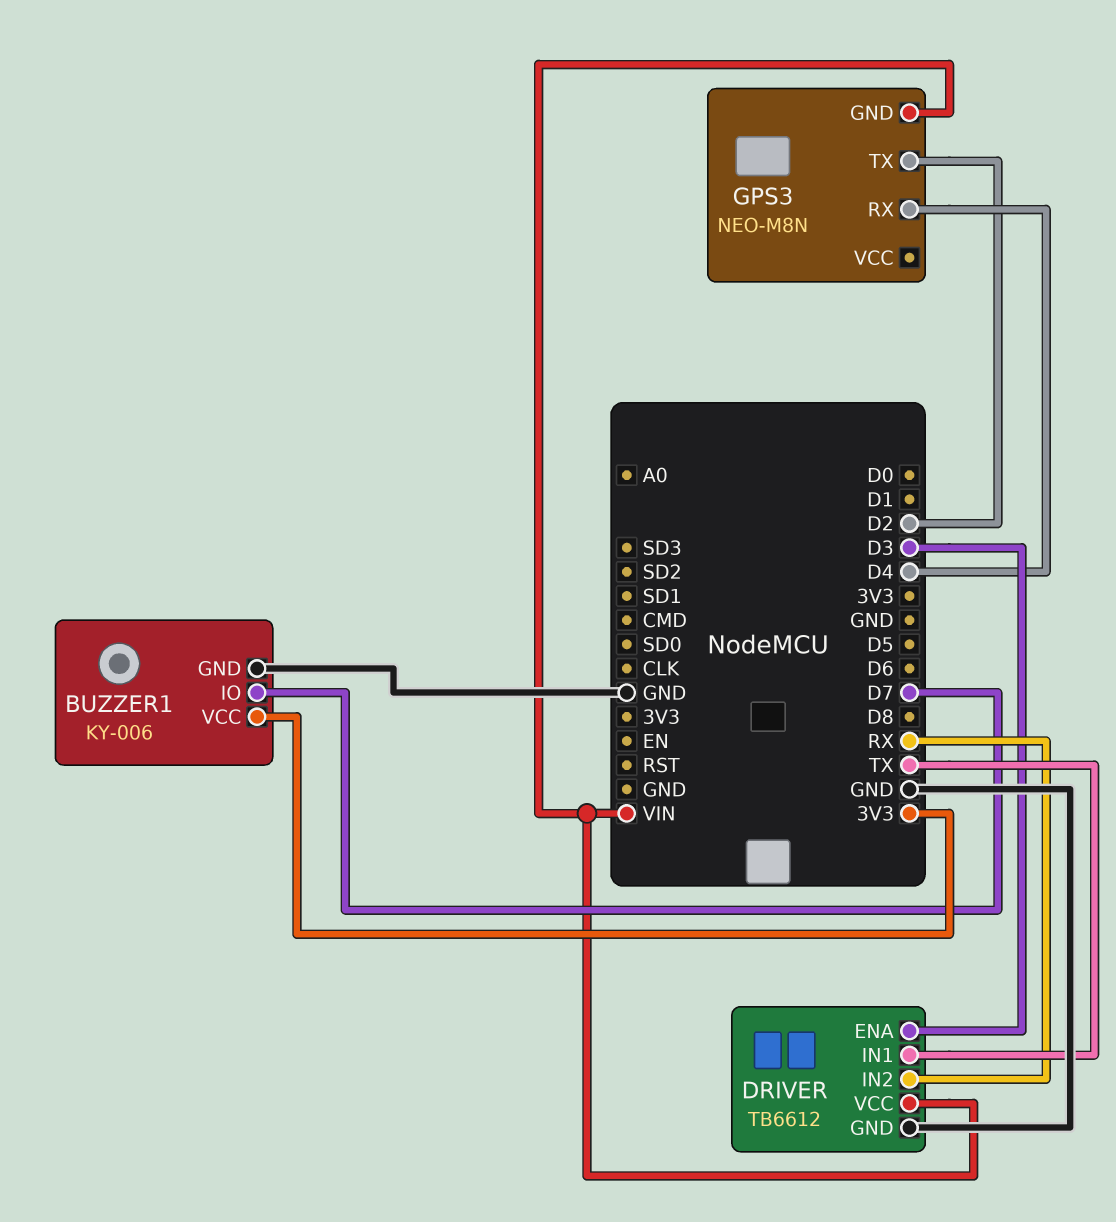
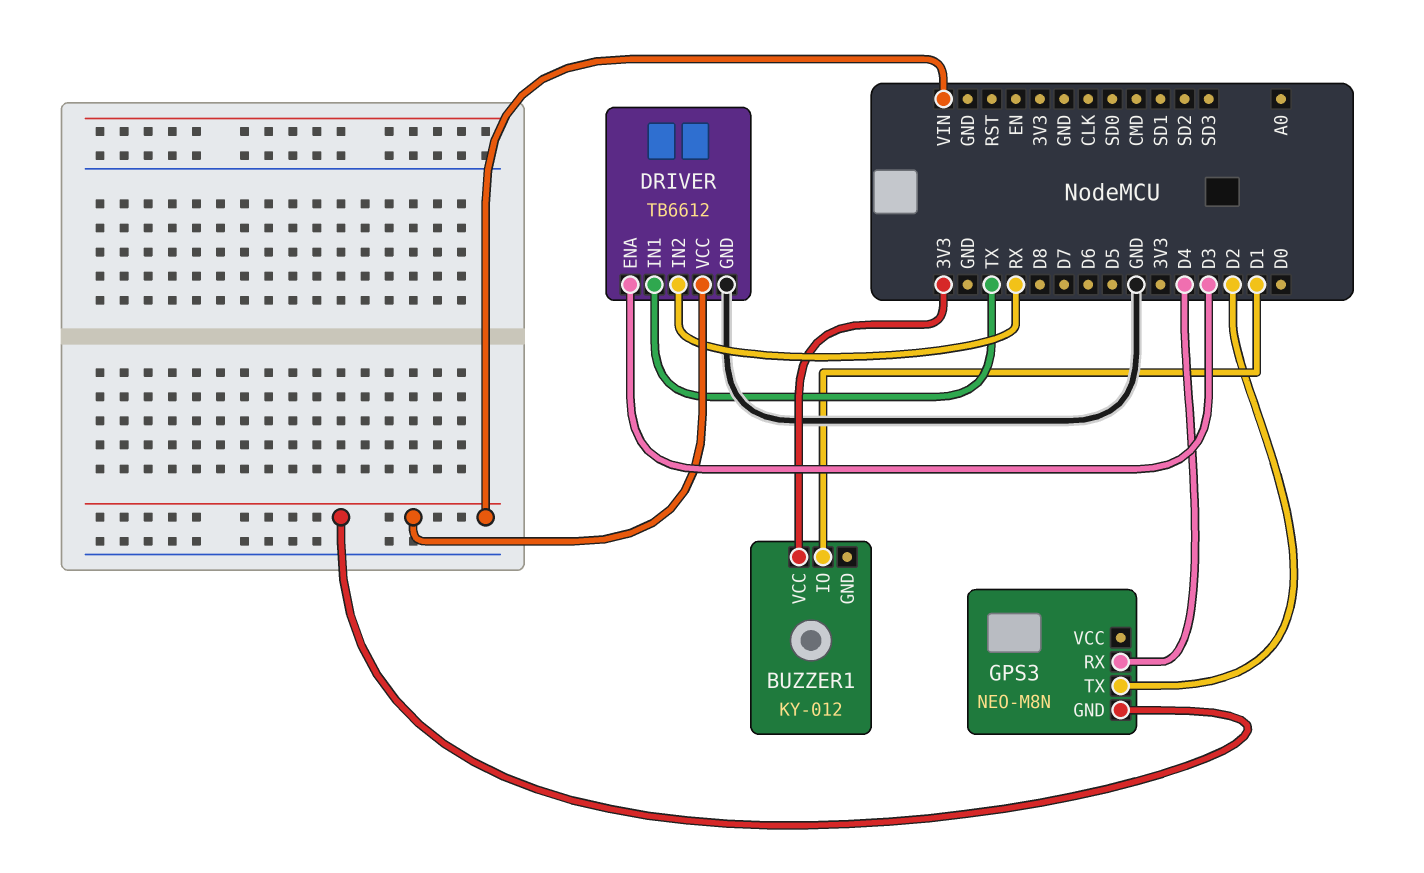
BUZZER1: KY-006 -> KY-012
BUZZER1 pin GND: GND -> none
BUZZER1 pin IO: D7 -> D1

